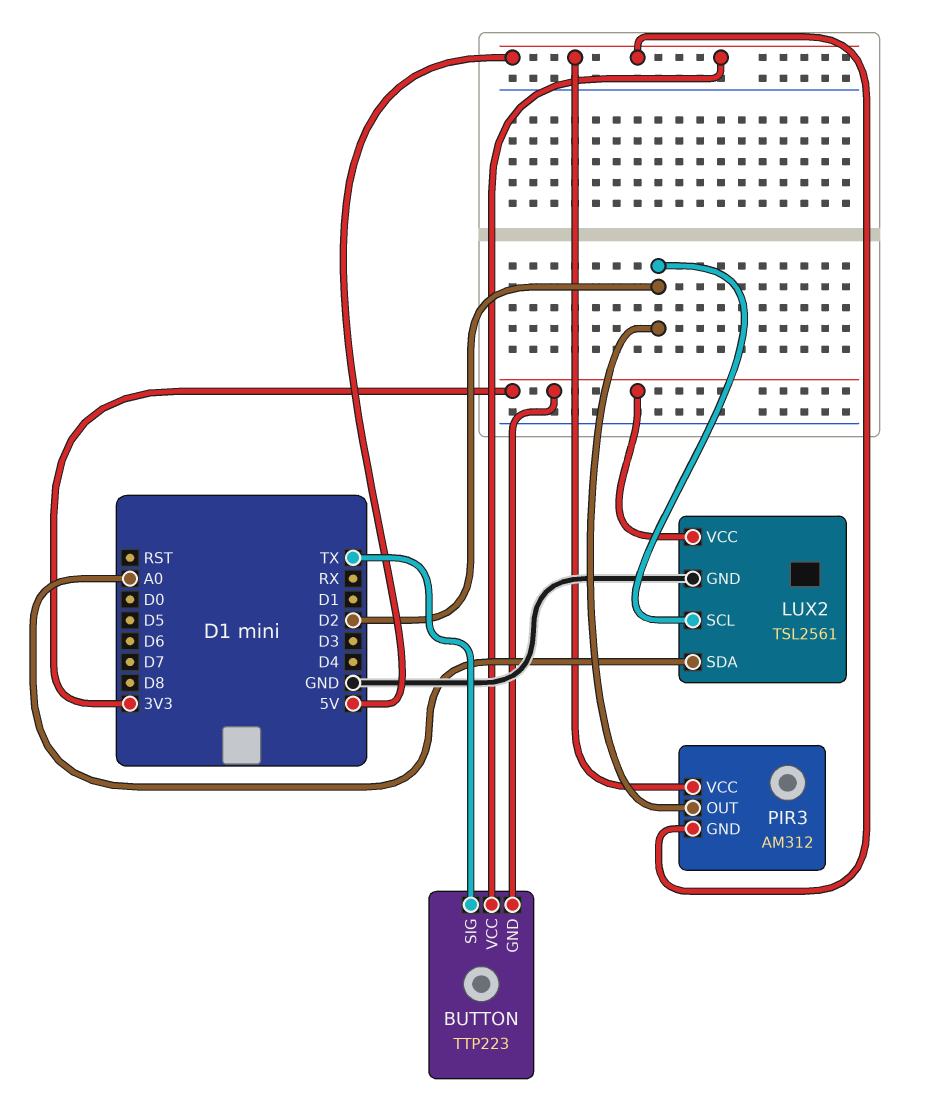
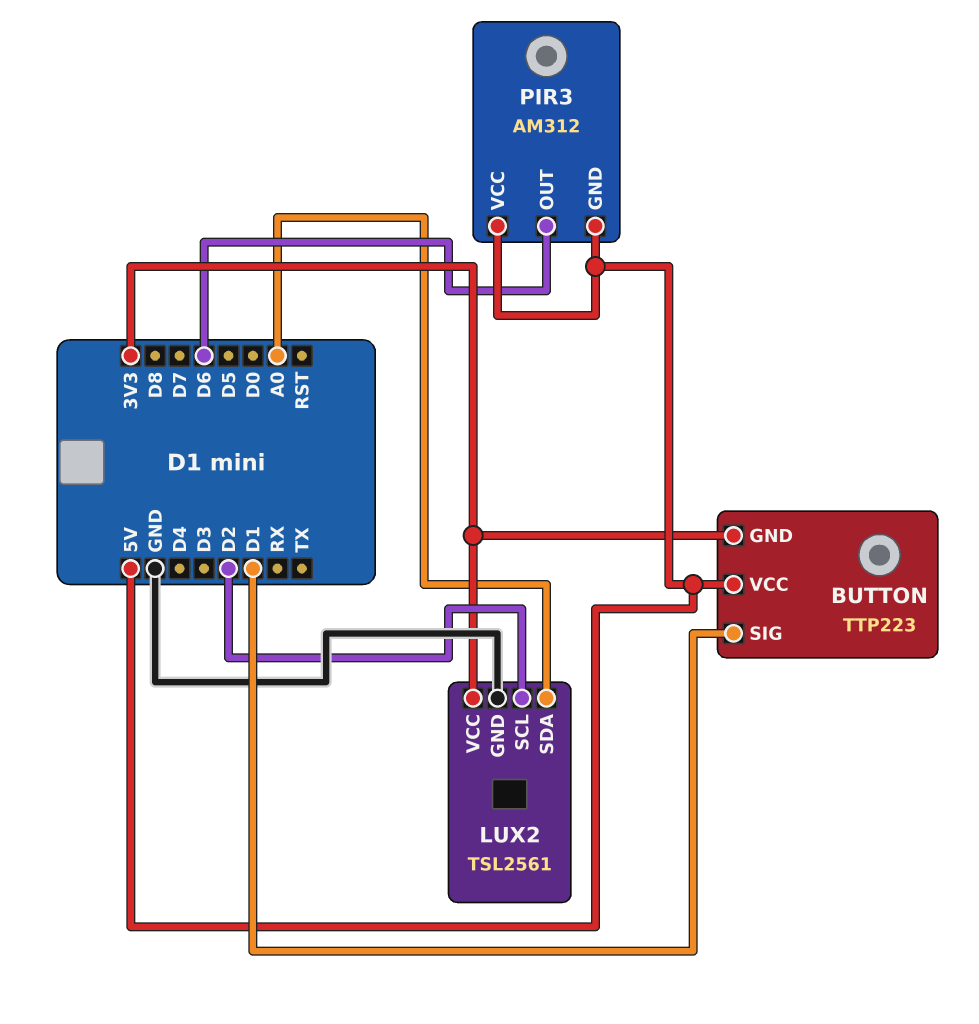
BUTTON pin SIG: TX -> D1
PIR3 pin OUT: D2 -> D6

